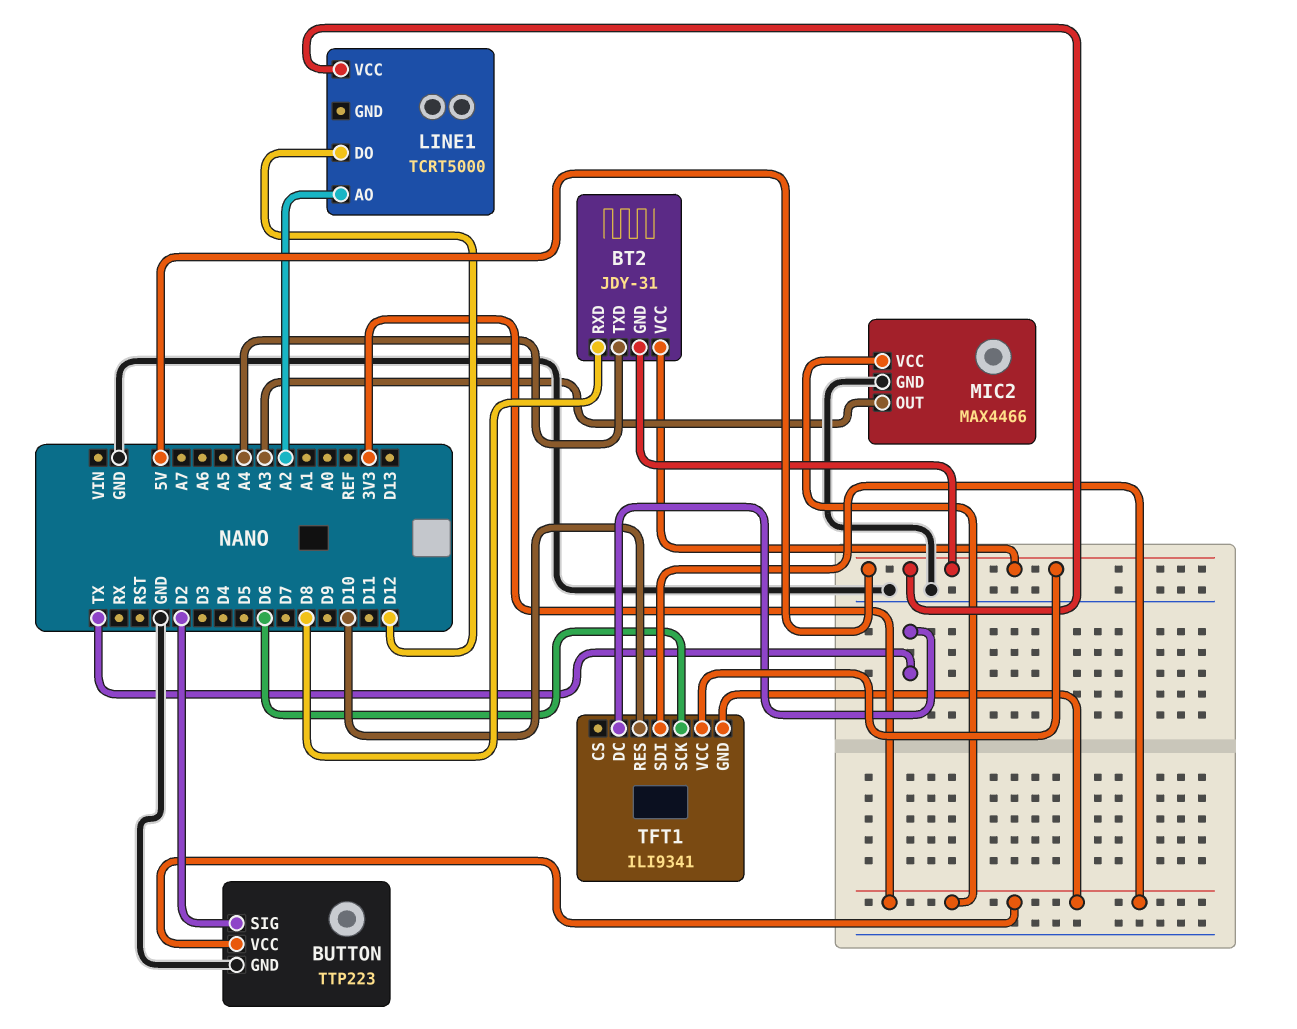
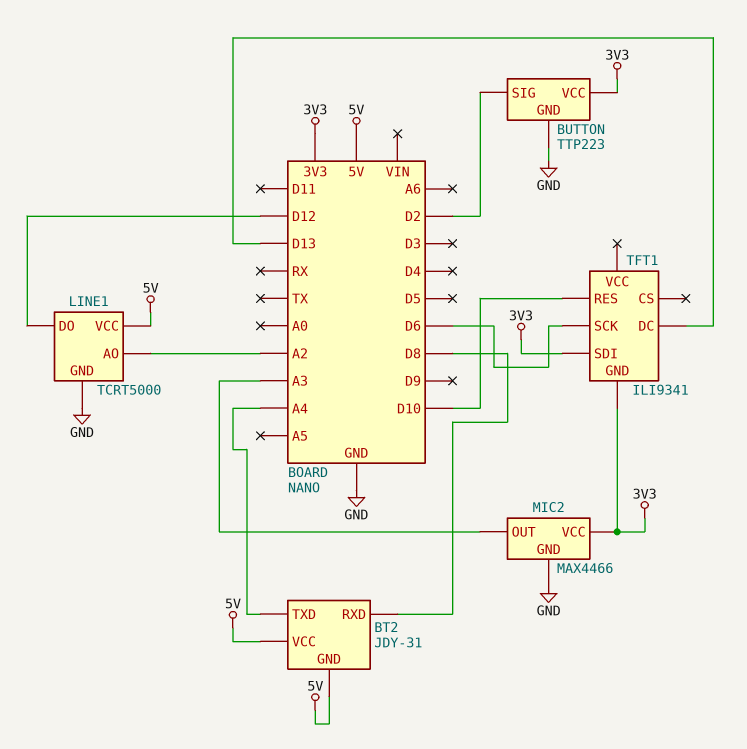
LINE1 pin GND: none -> GND
TFT1 pin DC: TX -> D13
TFT1 pin VCC: 5V -> none

